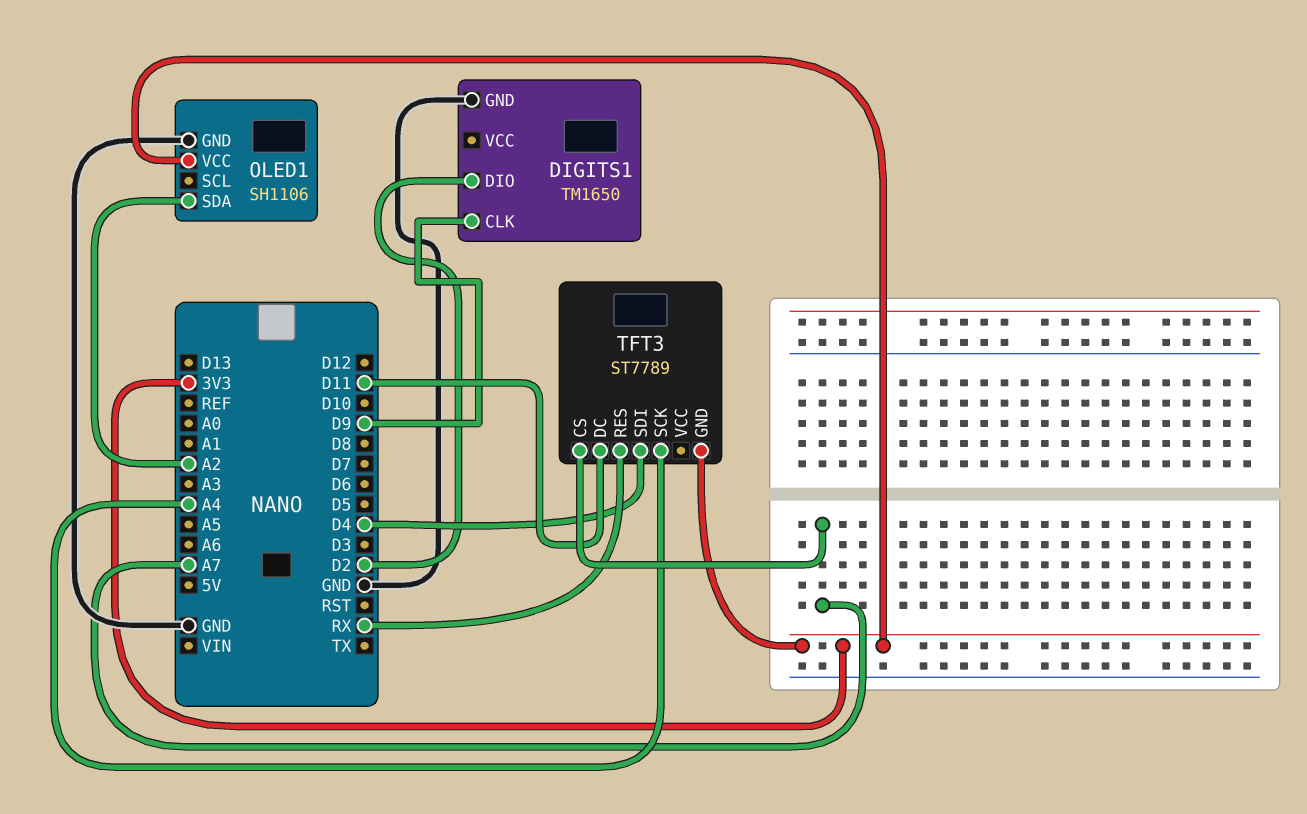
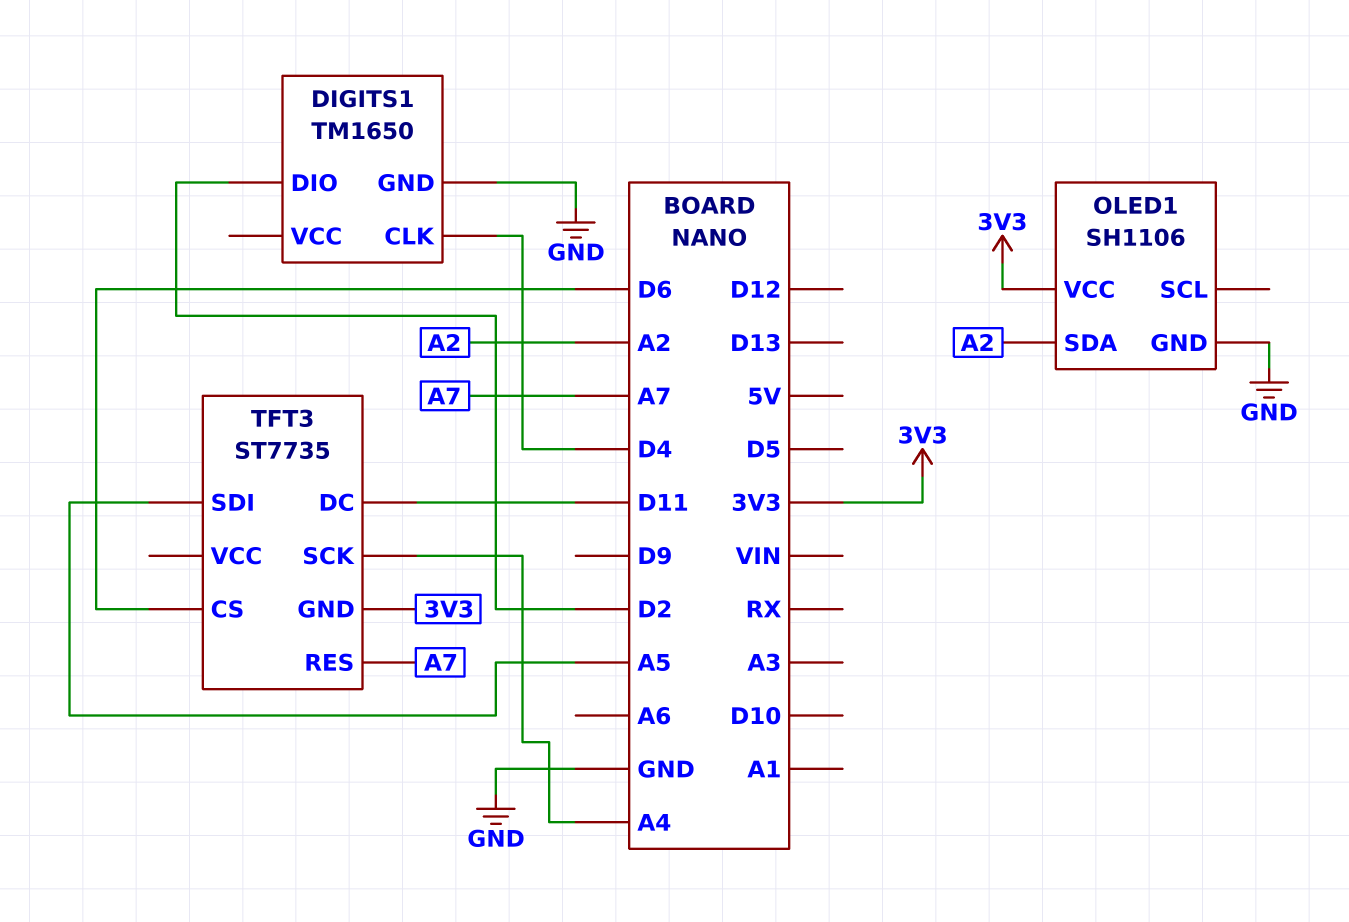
DIGITS1 pin CLK: D9 -> D4
TFT3: ST7789 -> ST7735
TFT3 pin CS: A7 -> D6
TFT3 pin RES: RX -> A7
TFT3 pin SDI: D4 -> A5

